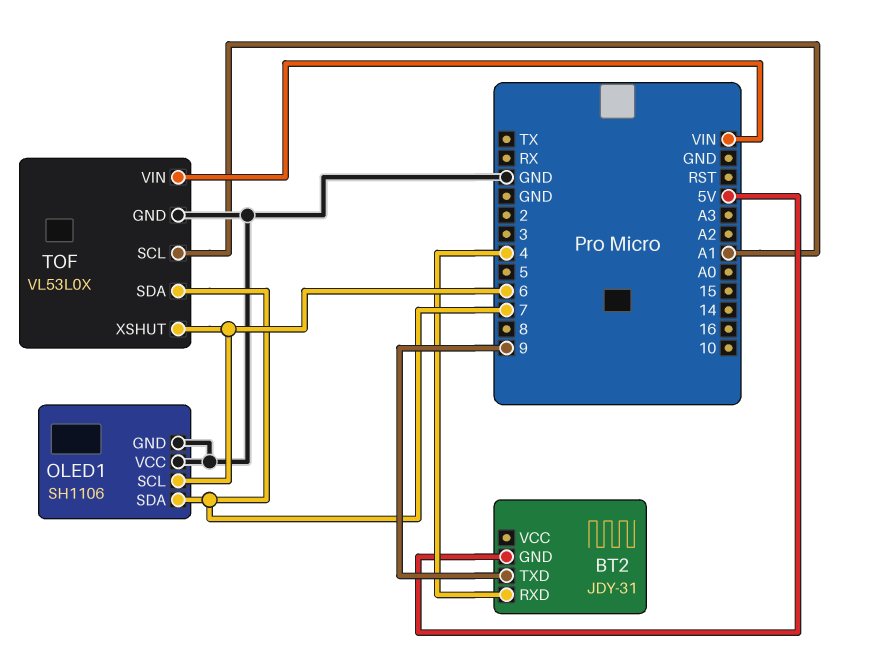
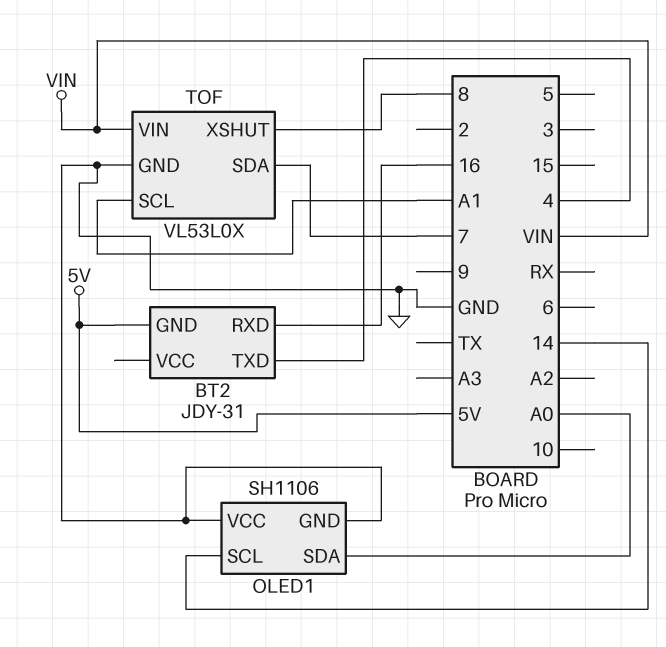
BT2 pin RXD: 4 -> 16
BT2 pin TXD: 9 -> 4
OLED1 pin SCL: 6 -> 14
OLED1 pin SDA: 7 -> A0
TOF pin XSHUT: 6 -> 8

